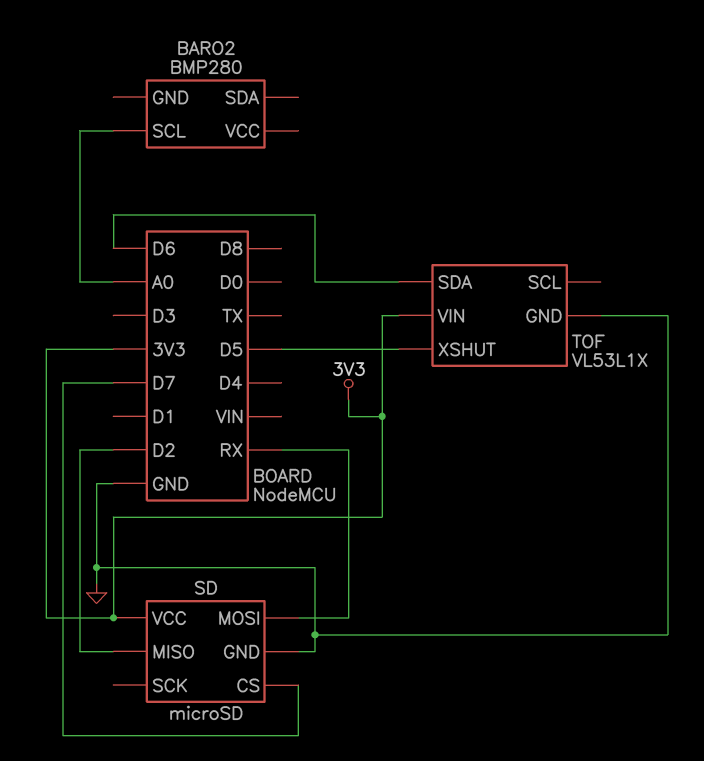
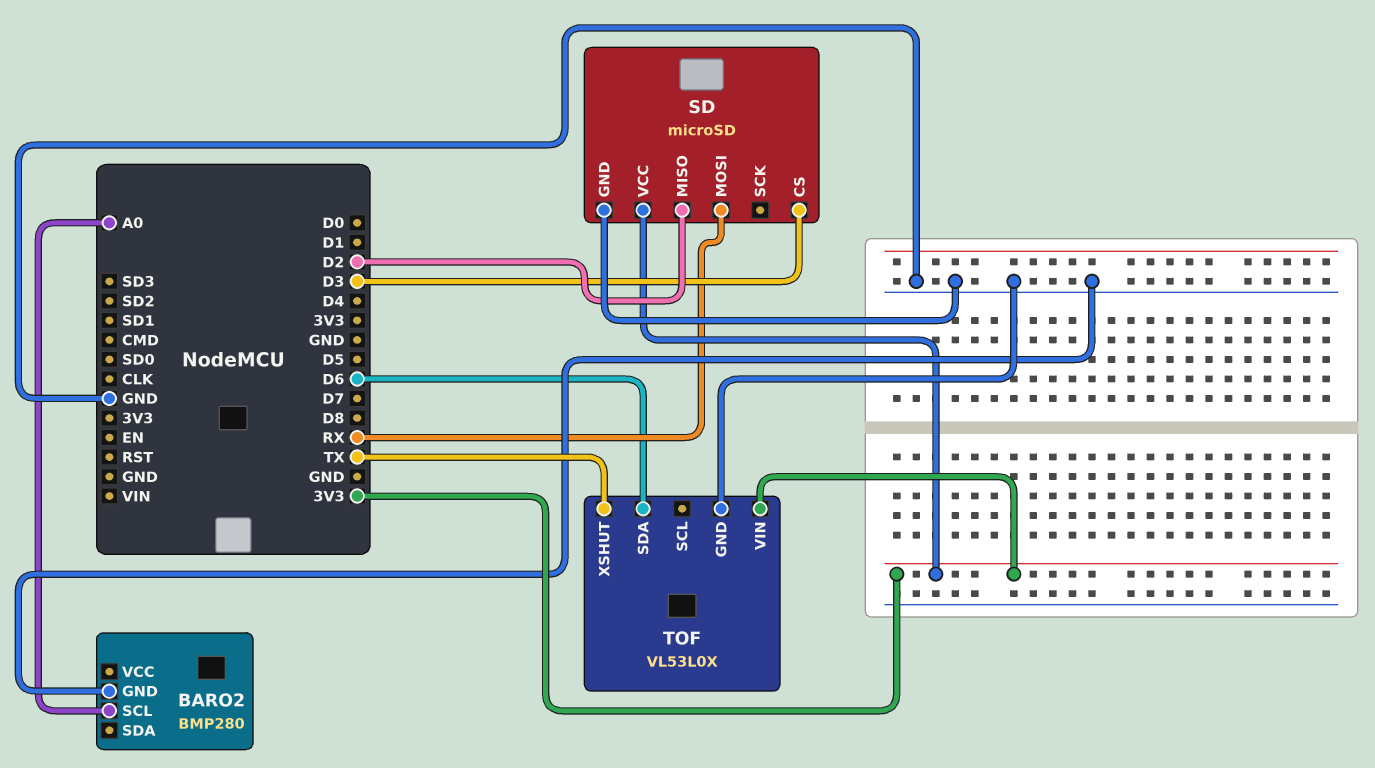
BARO2 pin GND: none -> GND
SD pin CS: D7 -> D3
TOF: VL53L1X -> VL53L0X
TOF pin XSHUT: D5 -> TX

